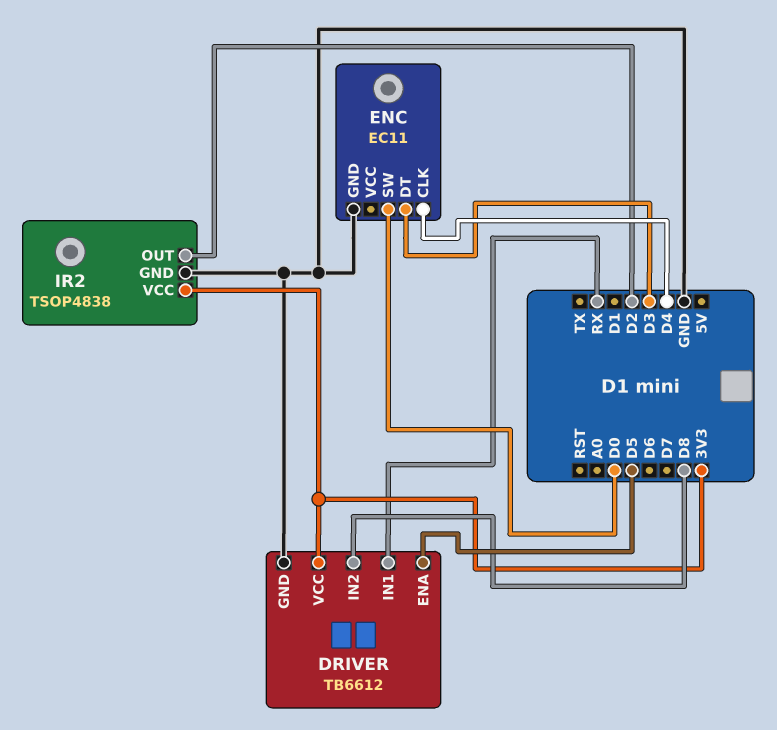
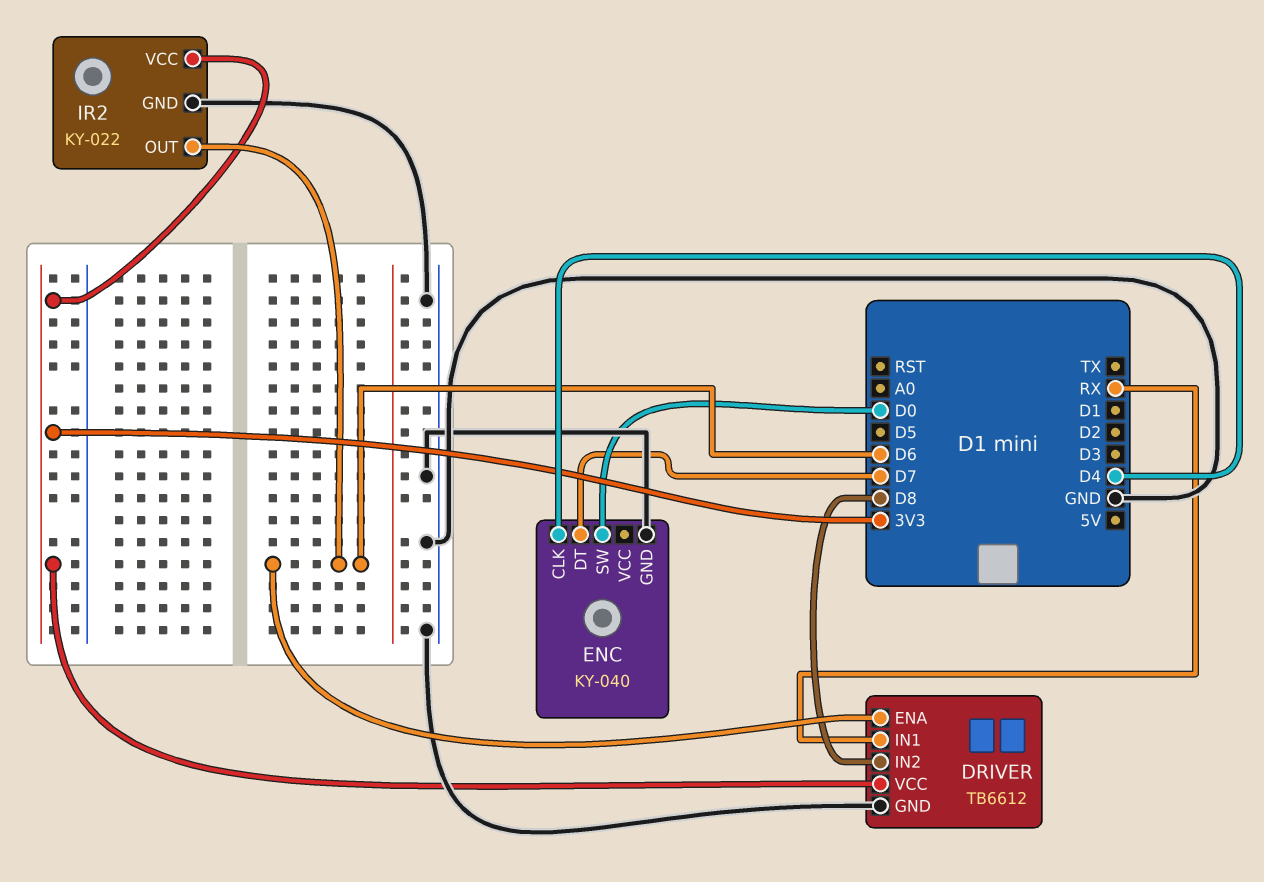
DRIVER pin ENA: D5 -> D6
ENC: EC11 -> KY-040
ENC pin DT: D3 -> D7
IR2: TSOP4838 -> KY-022
IR2 pin OUT: D2 -> D6

